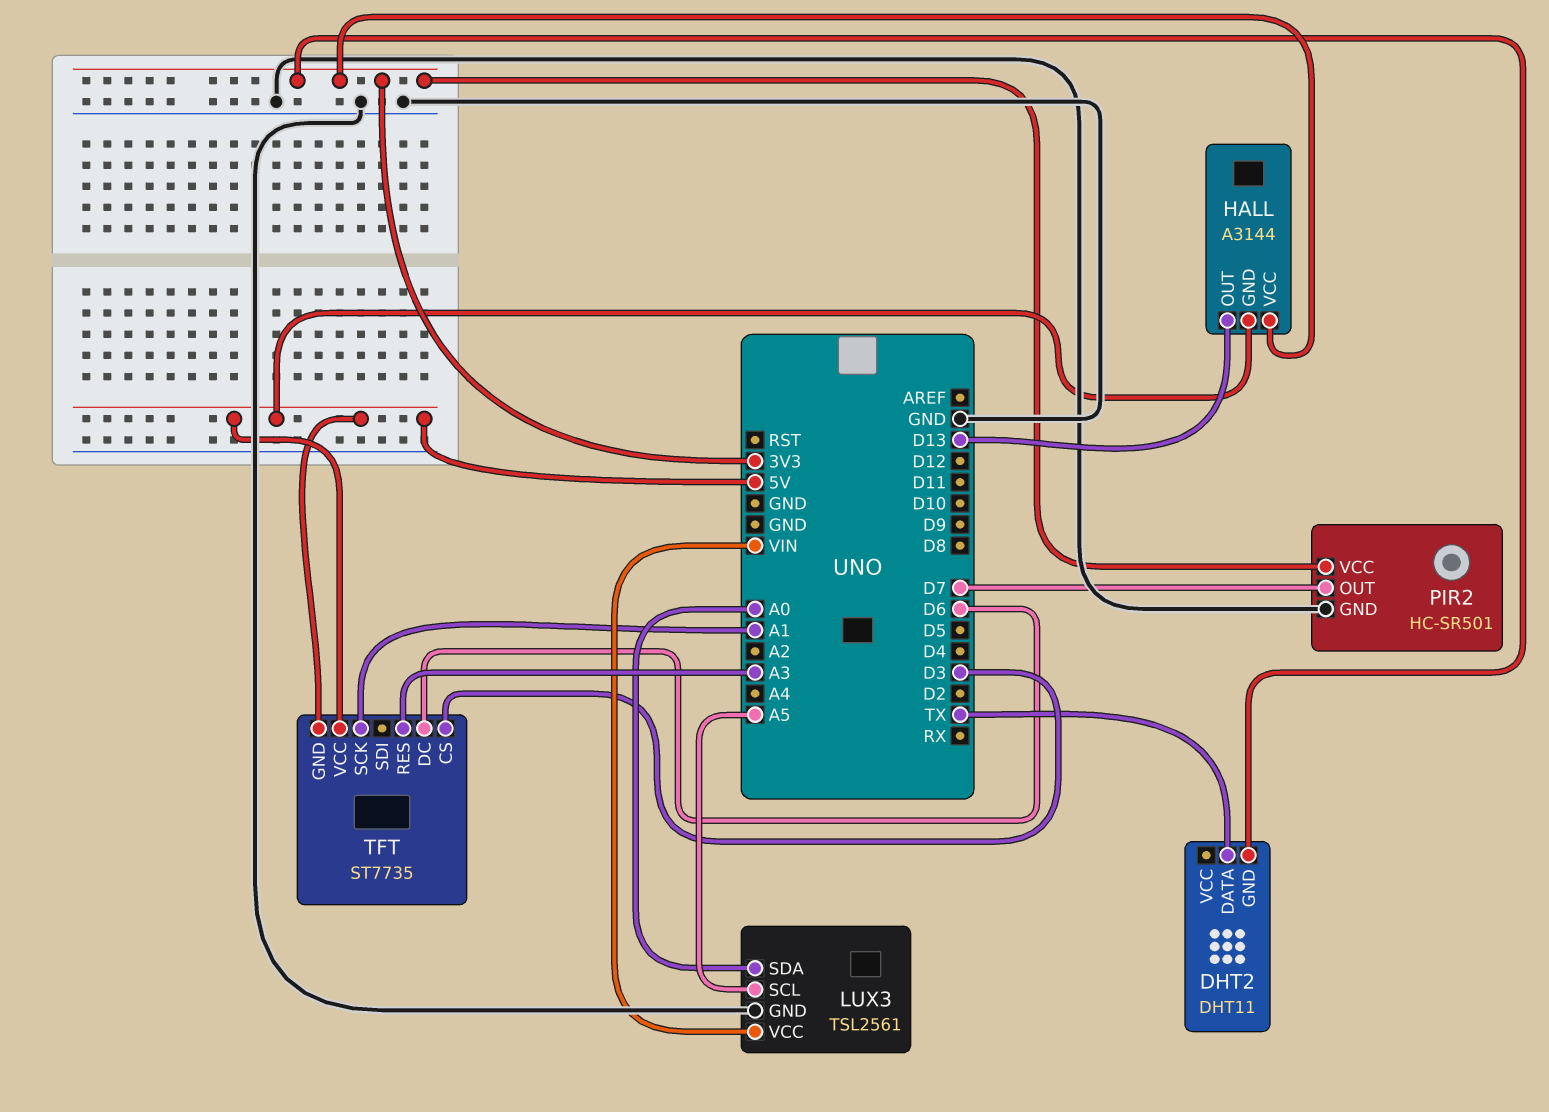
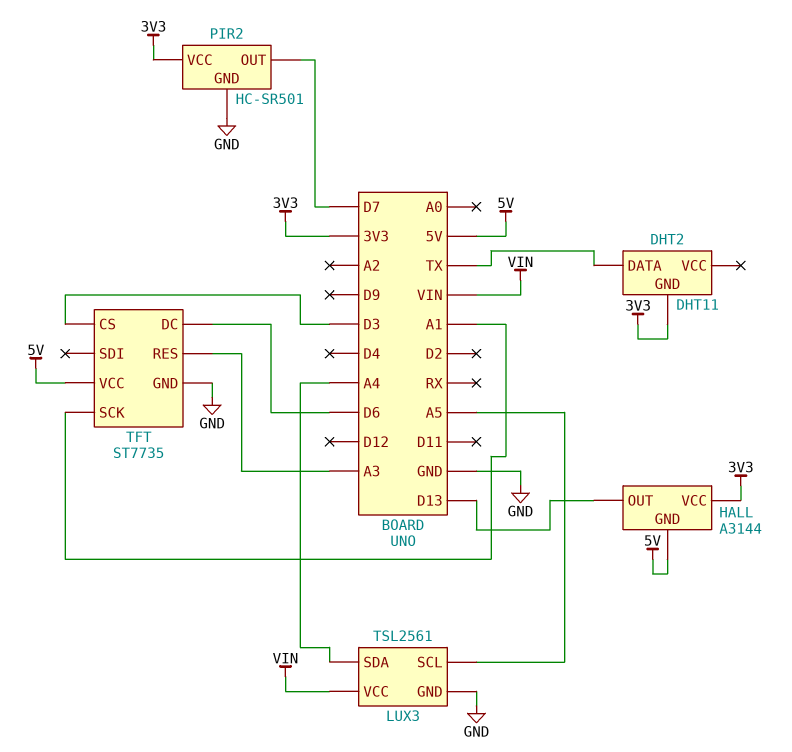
LUX3 pin SDA: A0 -> A4
TFT pin GND: 5V -> GND

